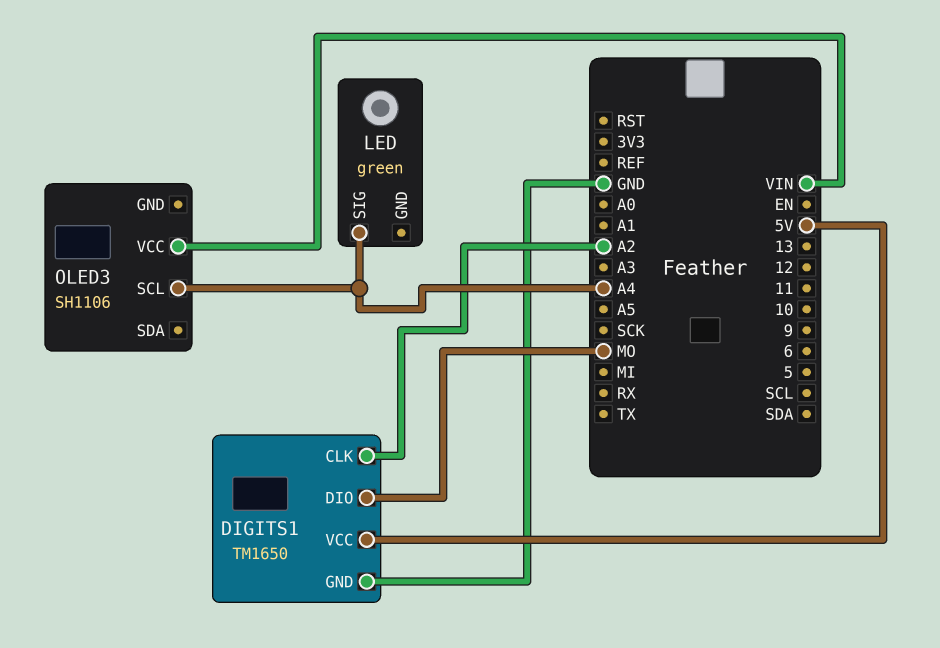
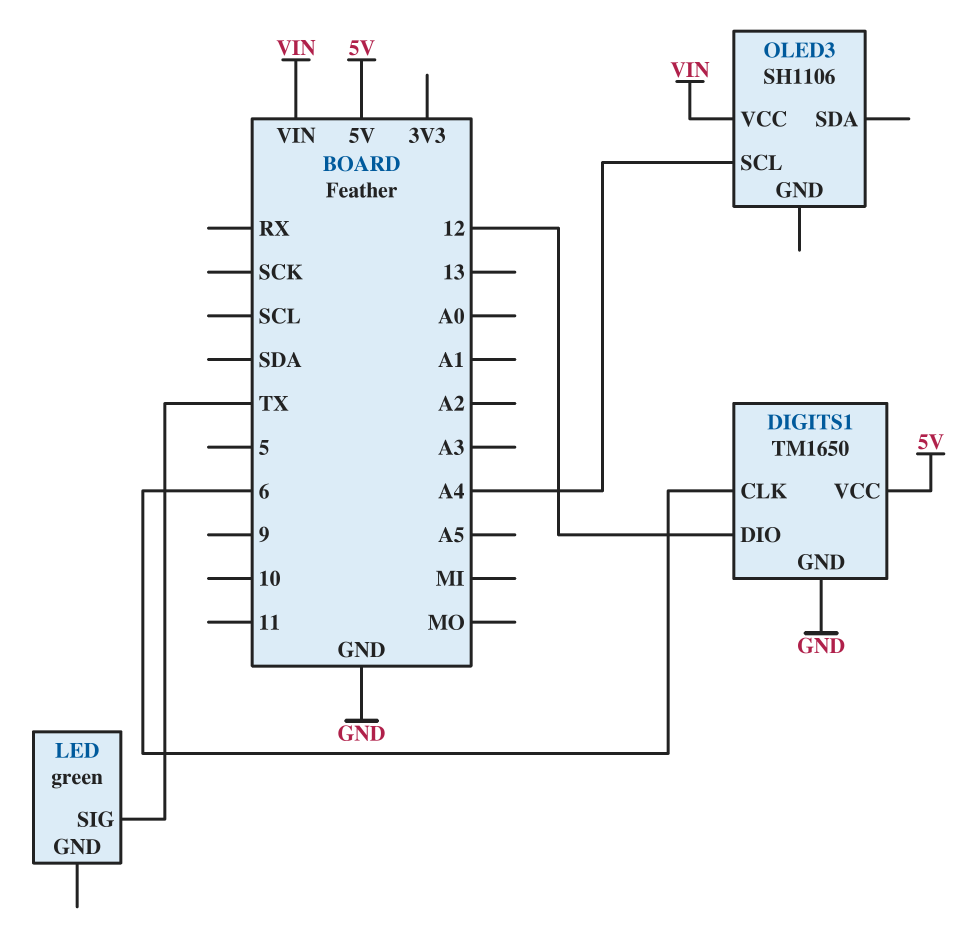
DIGITS1 pin CLK: A2 -> 6
DIGITS1 pin DIO: MO -> 12
LED pin SIG: A4 -> TX

